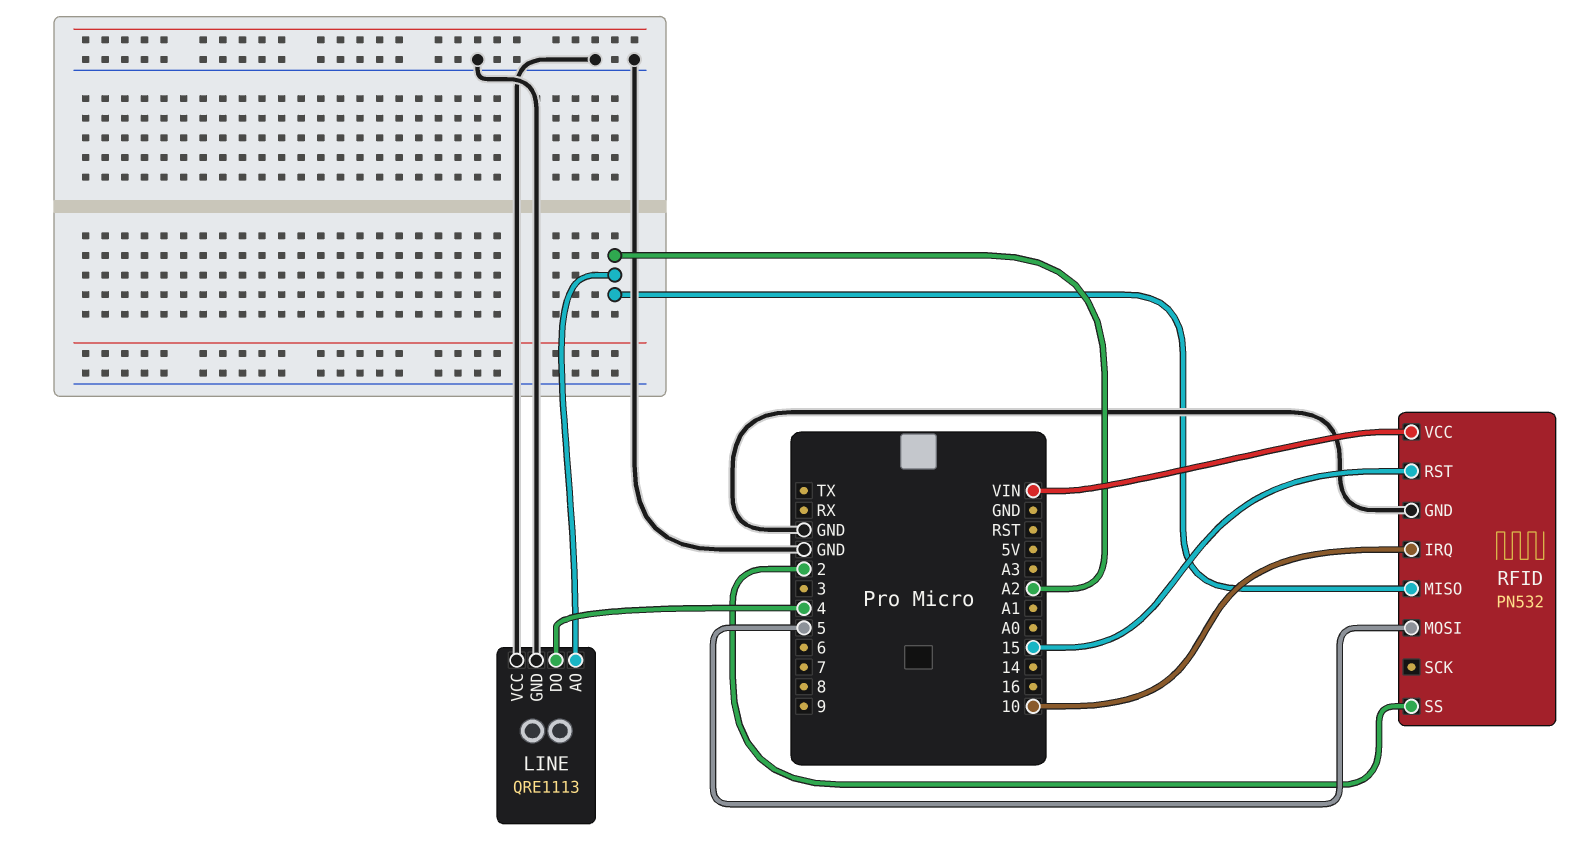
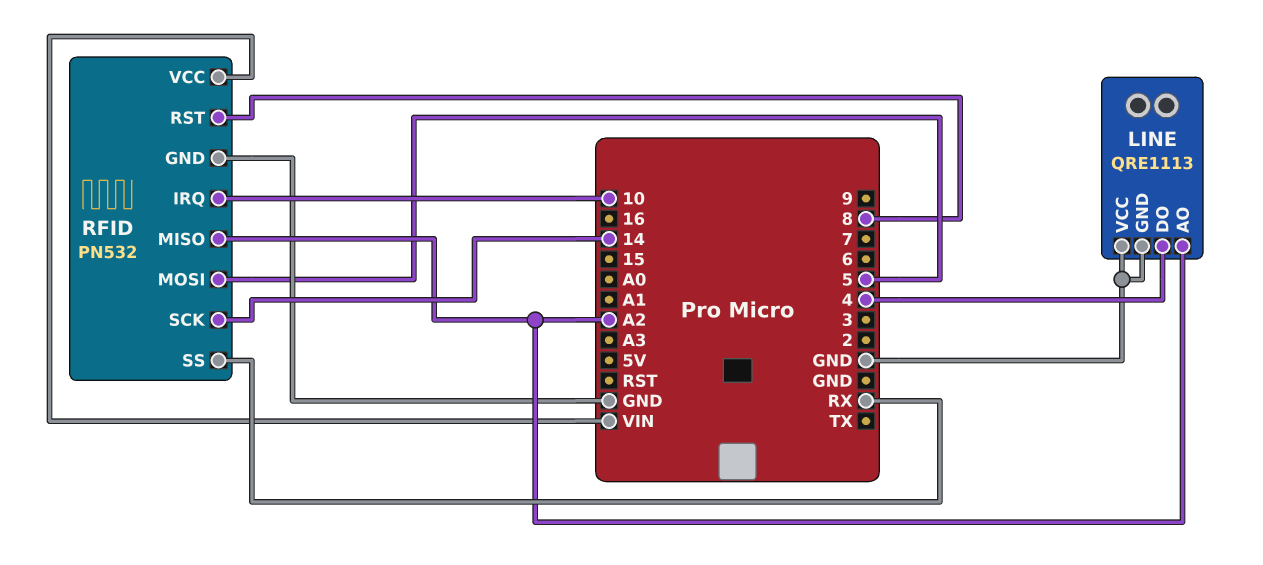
RFID pin RST: 15 -> 8
RFID pin SCK: none -> 14
RFID pin SS: 2 -> RX

